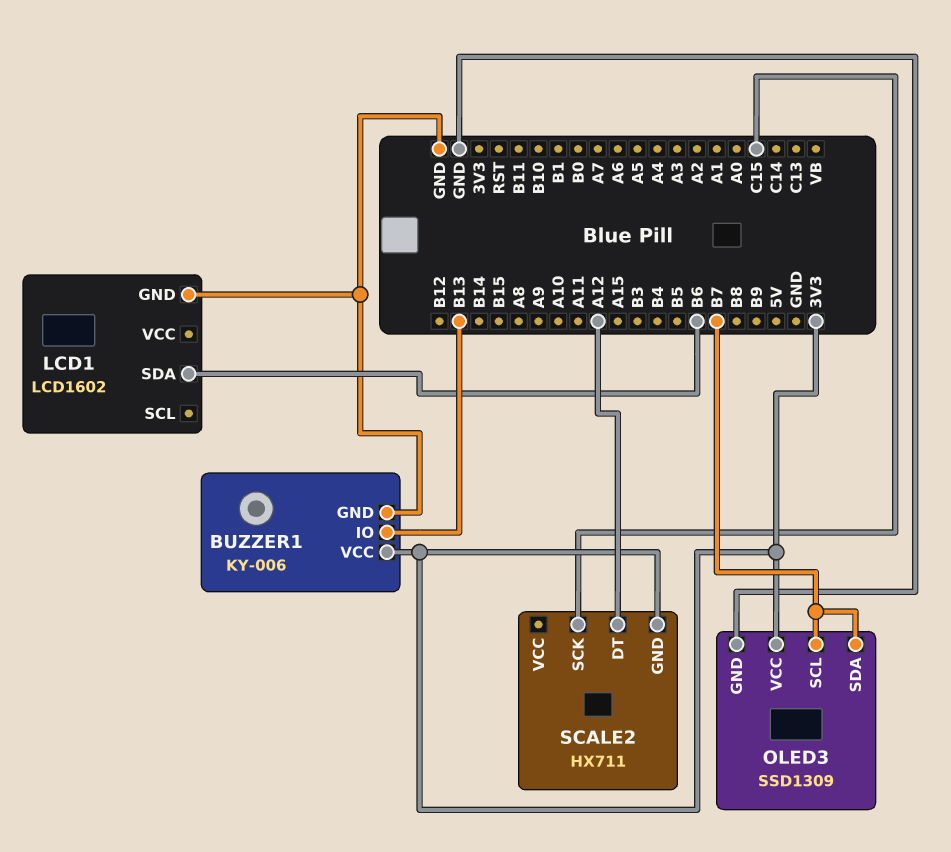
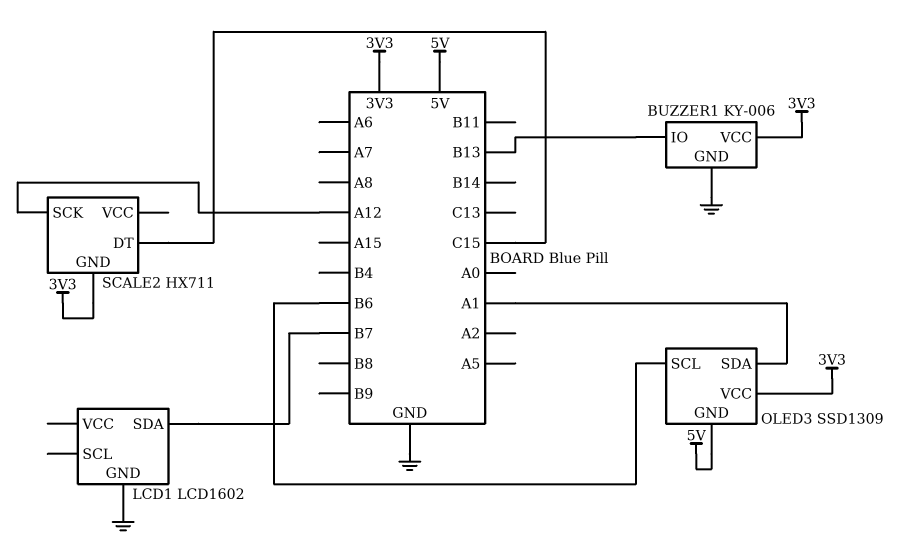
LCD1 pin SDA: B6 -> B7
OLED3 pin GND: GND -> 5V
OLED3 pin SCL: B7 -> B6
OLED3 pin SDA: B7 -> A1
SCALE2 pin DT: A12 -> C15
SCALE2 pin SCK: C15 -> A12

